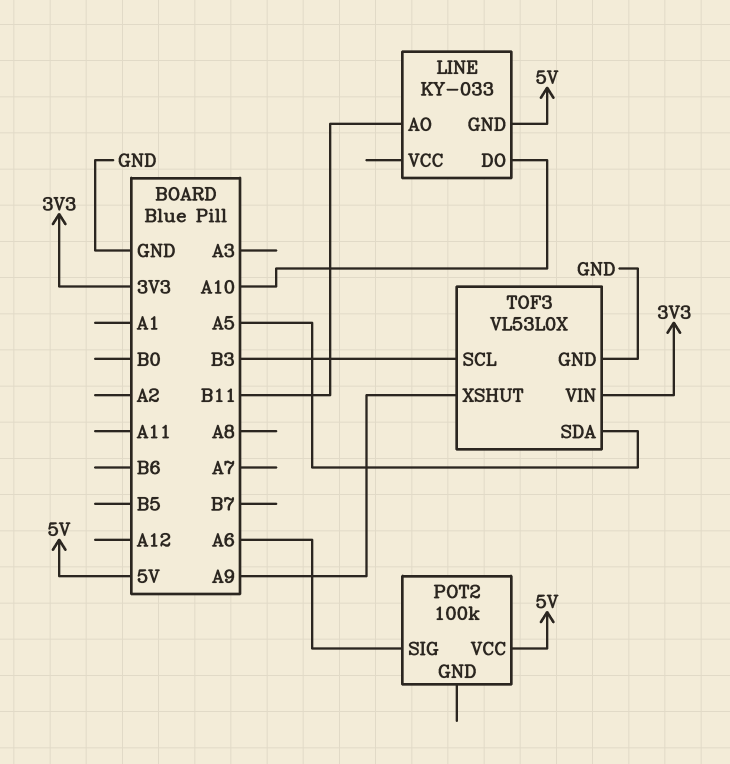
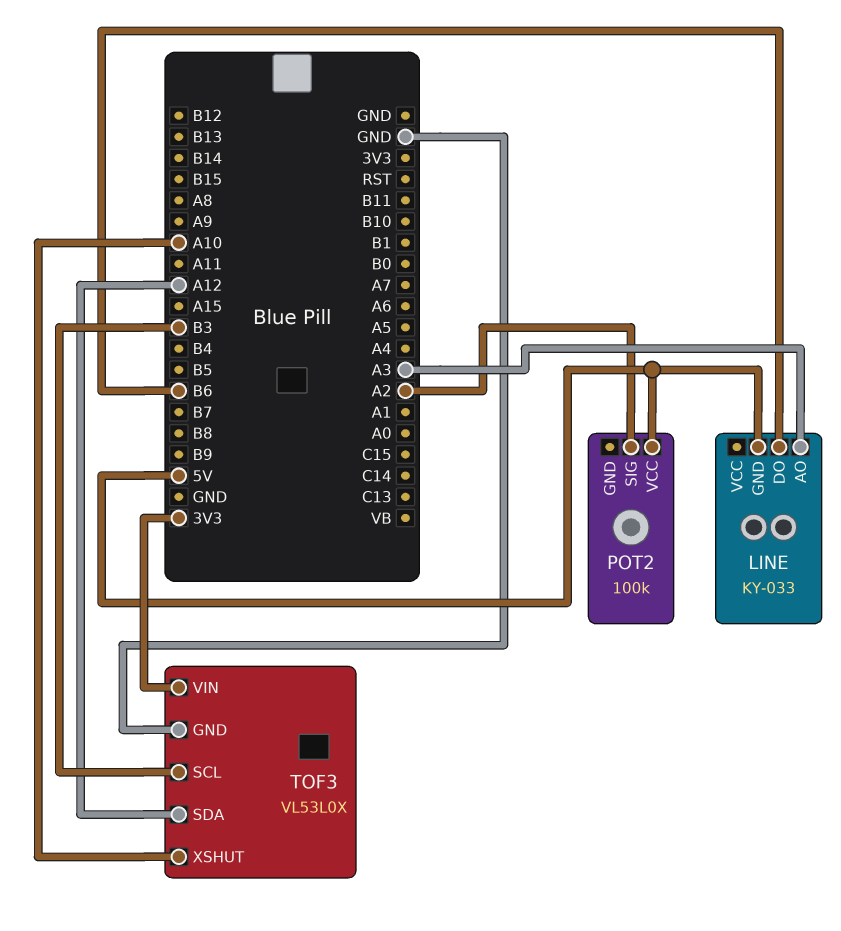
LINE pin AO: B11 -> A3
LINE pin DO: A10 -> B6
POT2 pin SIG: A6 -> A2
TOF3 pin SDA: A5 -> A12
TOF3 pin XSHUT: A9 -> A10

